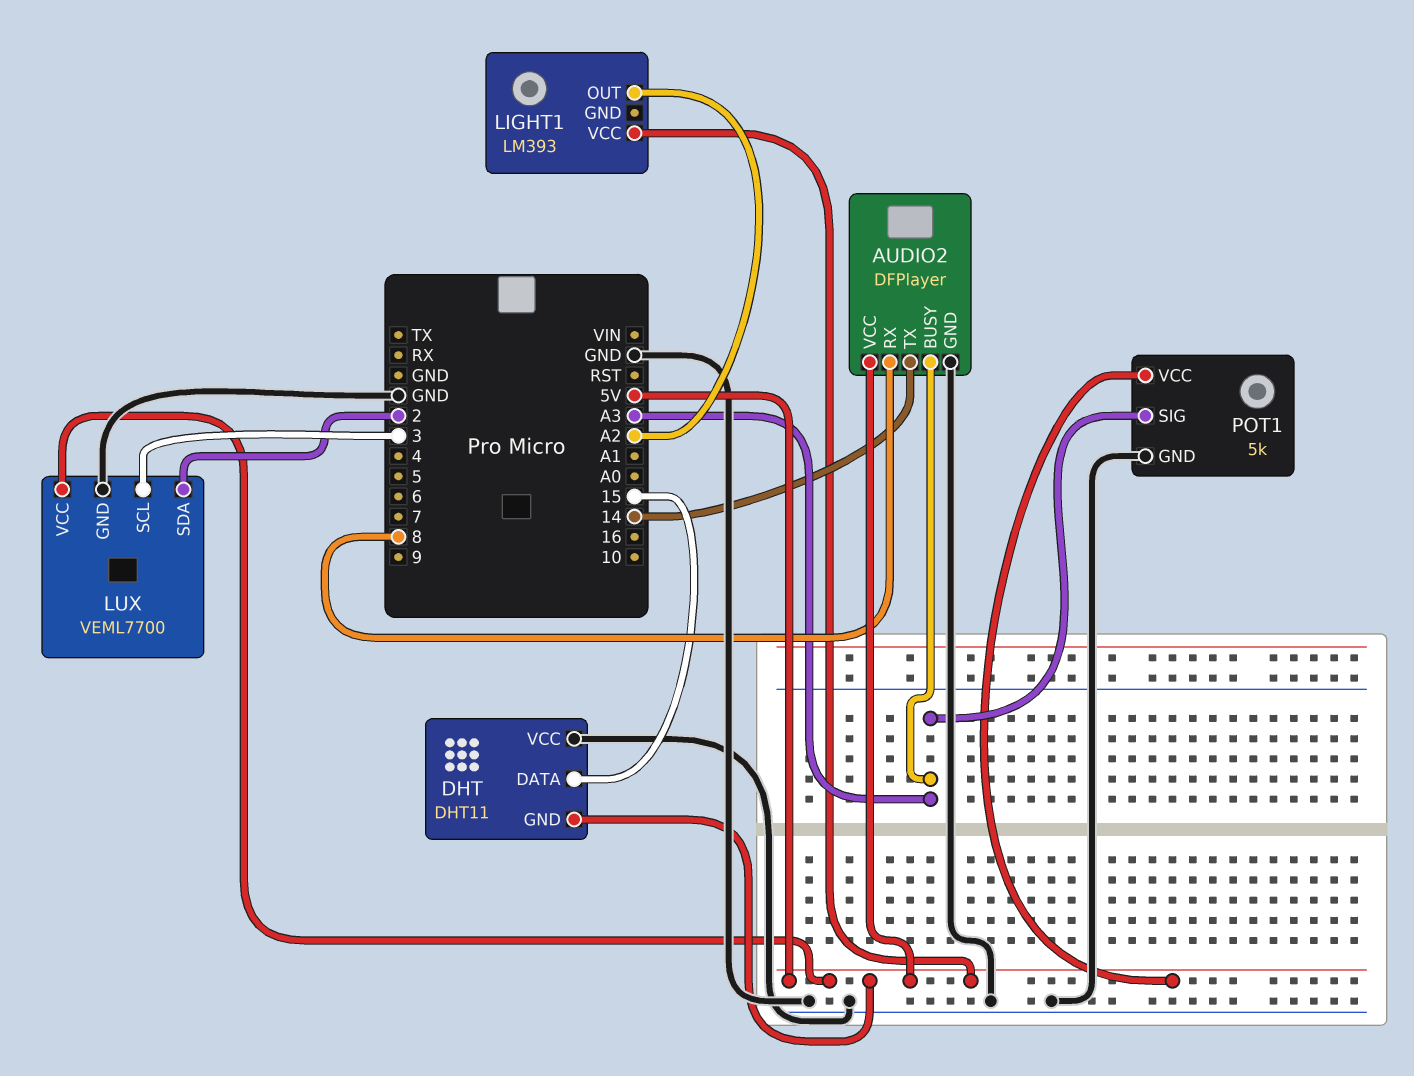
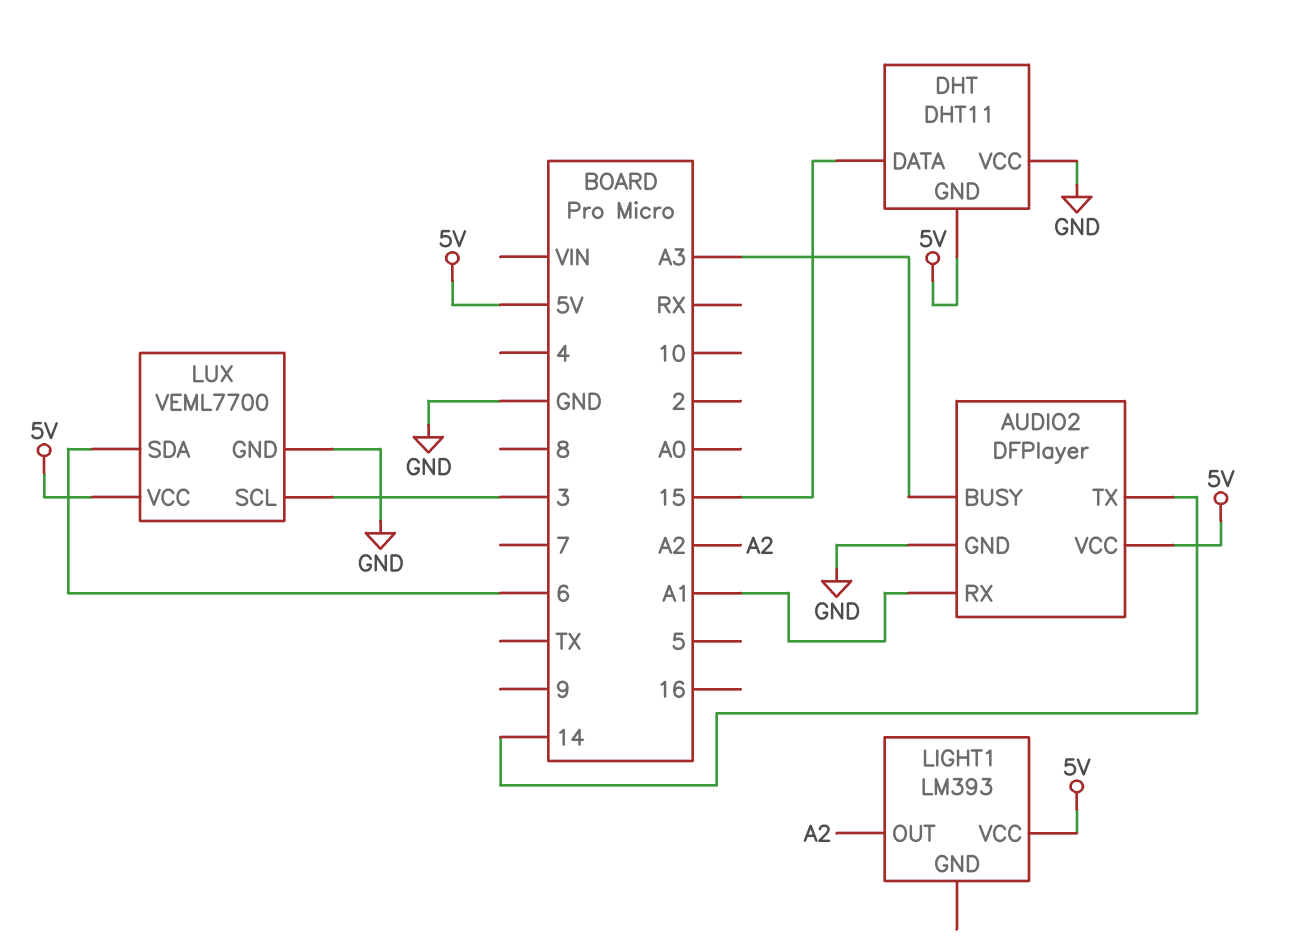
AUDIO2 pin RX: 8 -> A1
LUX pin SDA: 2 -> 6
POT1: 5k -> none
POT1 pin GND: GND -> none
POT1 pin SIG: A3 -> none
POT1 pin VCC: 5V -> none

